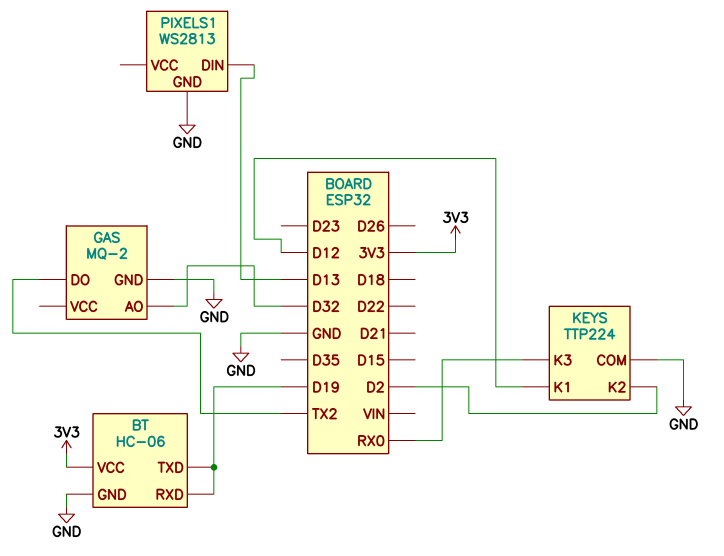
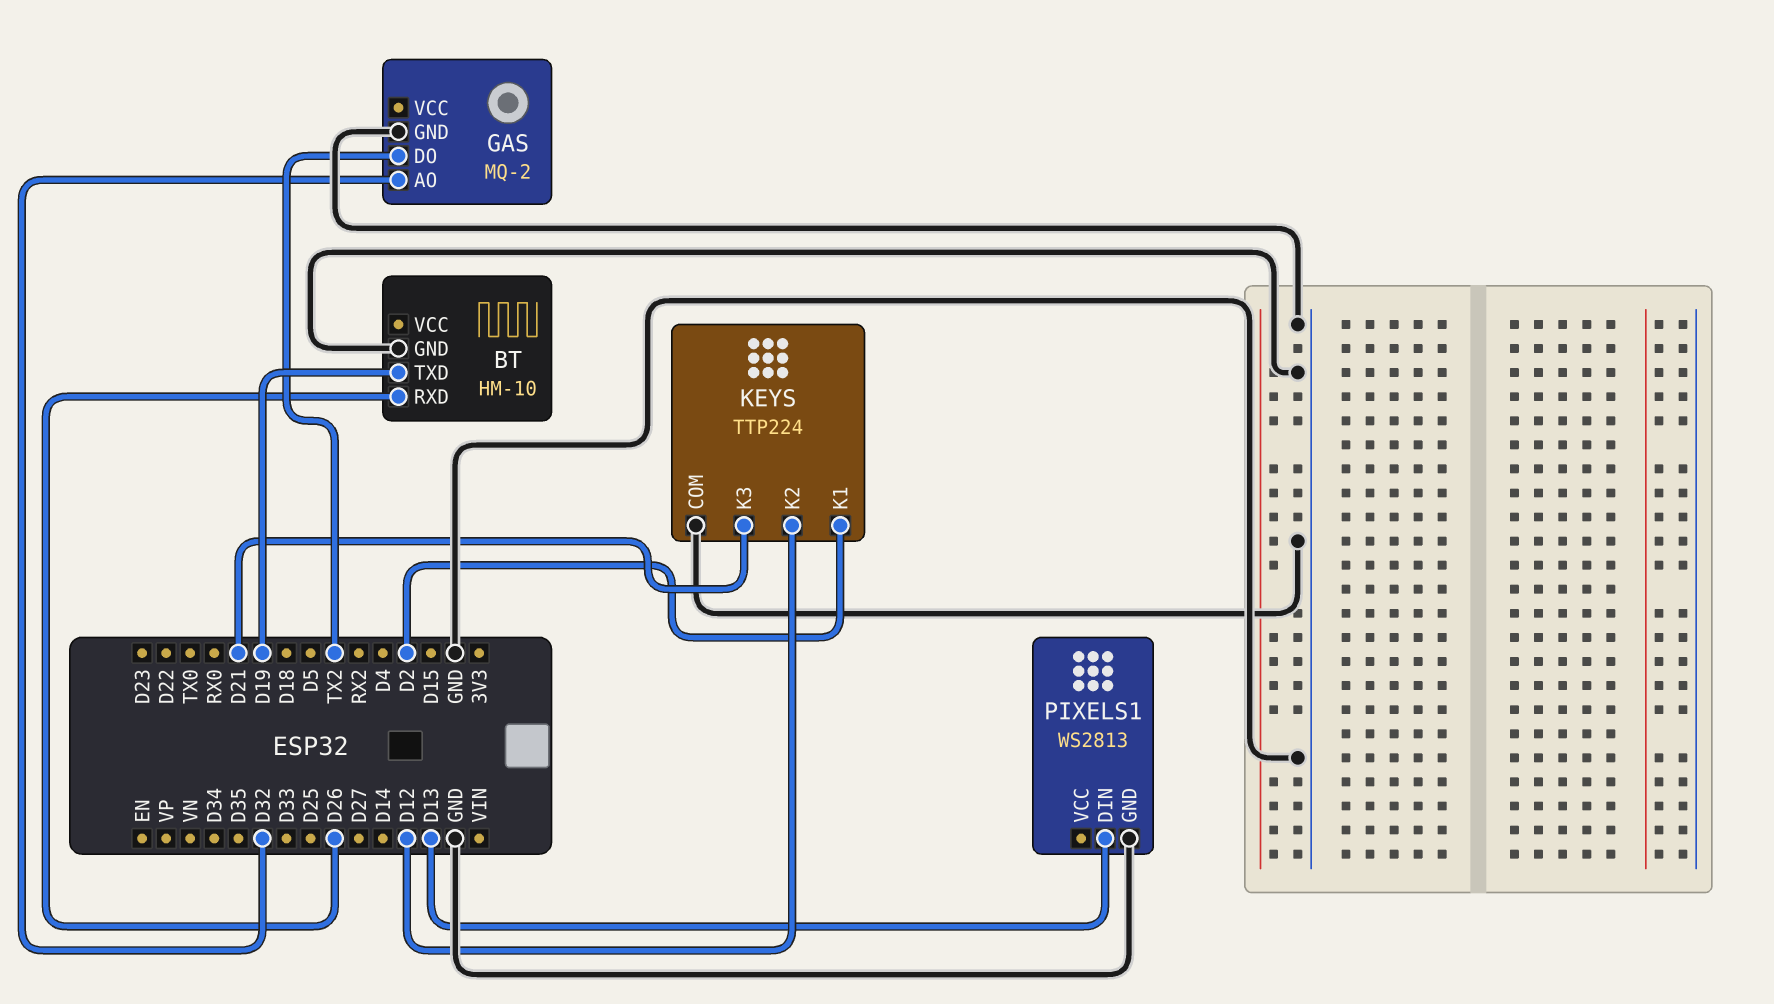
BT: HC-06 -> HM-10
BT pin RXD: D19 -> D26
BT pin VCC: 3V3 -> none
KEYS pin K1: D12 -> D2
KEYS pin K2: D2 -> D12
KEYS pin K3: RX0 -> D21

